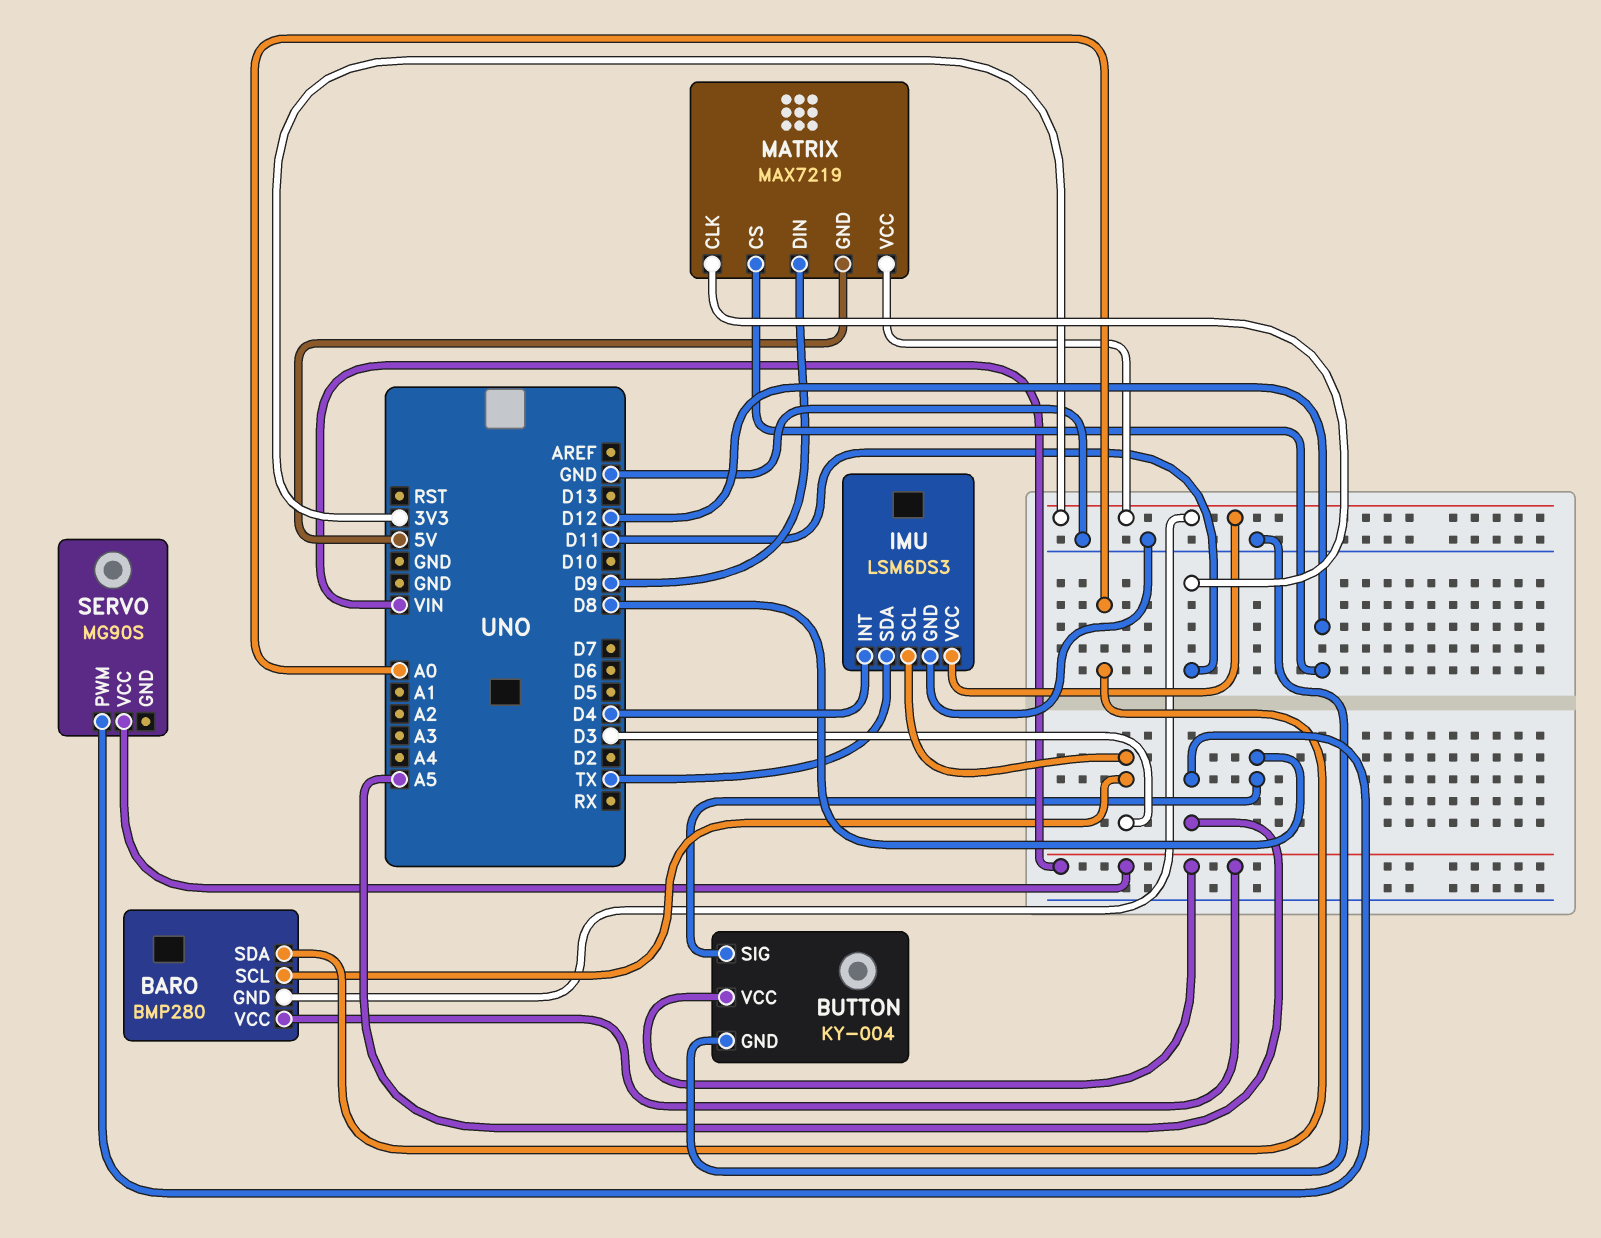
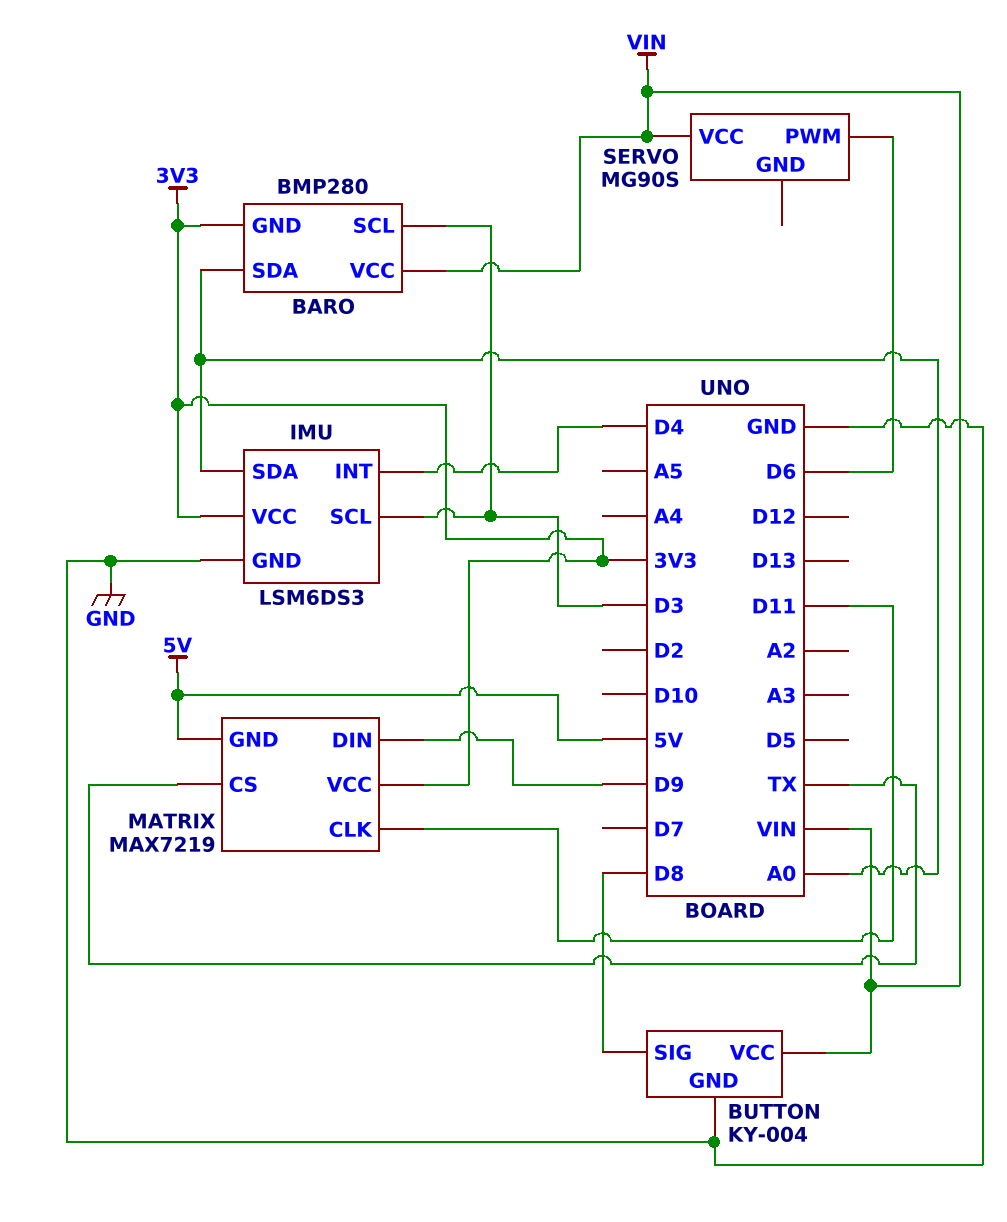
IMU pin SDA: TX -> A0
MATRIX pin CS: D12 -> TX
SERVO pin PWM: A5 -> D6

